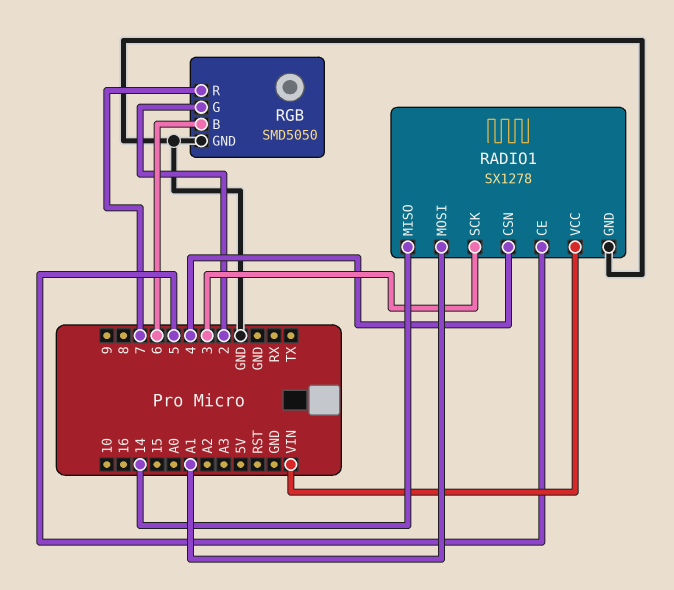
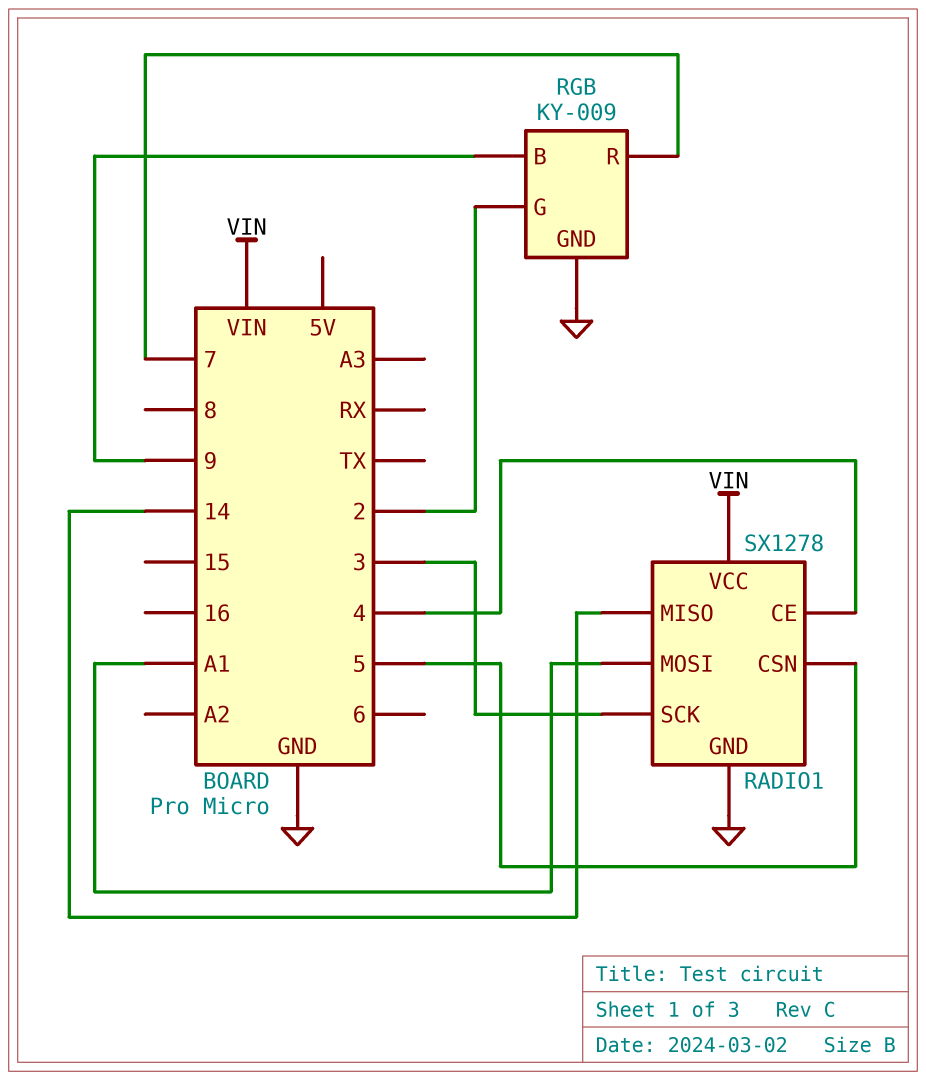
RADIO1 pin CE: 5 -> 4
RADIO1 pin CSN: 4 -> 5
RGB: SMD5050 -> KY-009
RGB pin B: 6 -> 9

